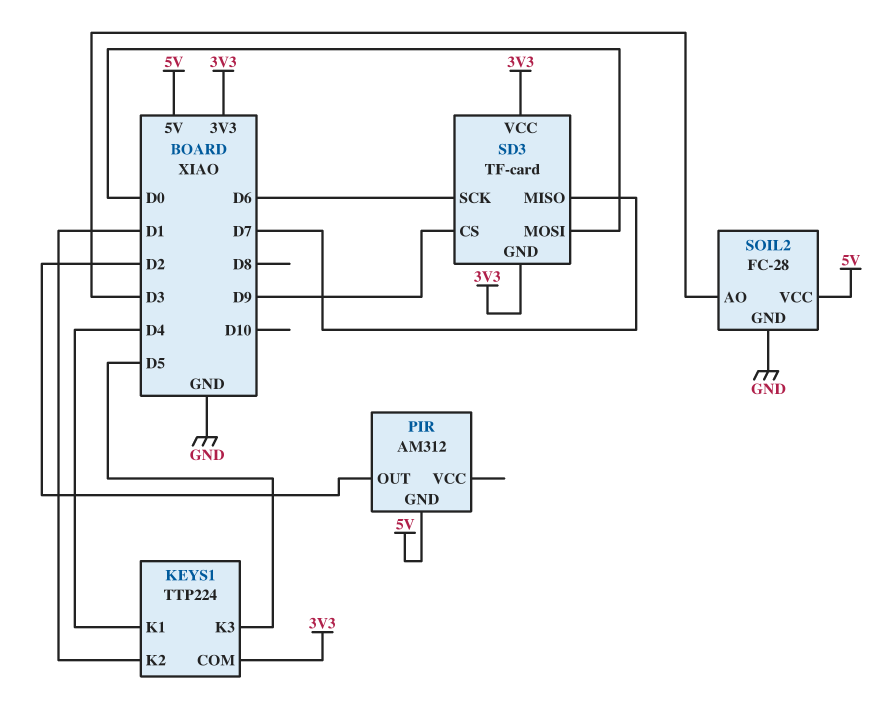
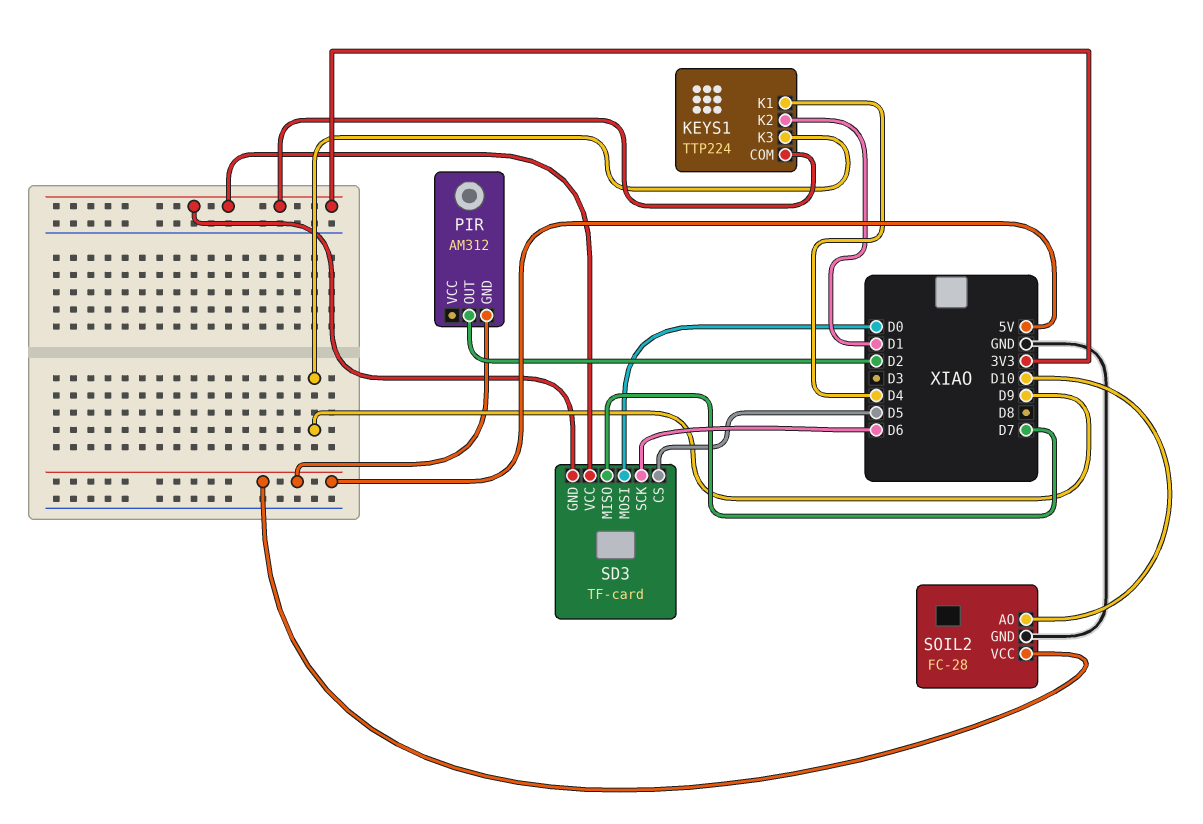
KEYS1 pin K3: D5 -> D9
SD3 pin CS: D9 -> D5
SOIL2 pin AO: D3 -> D10

